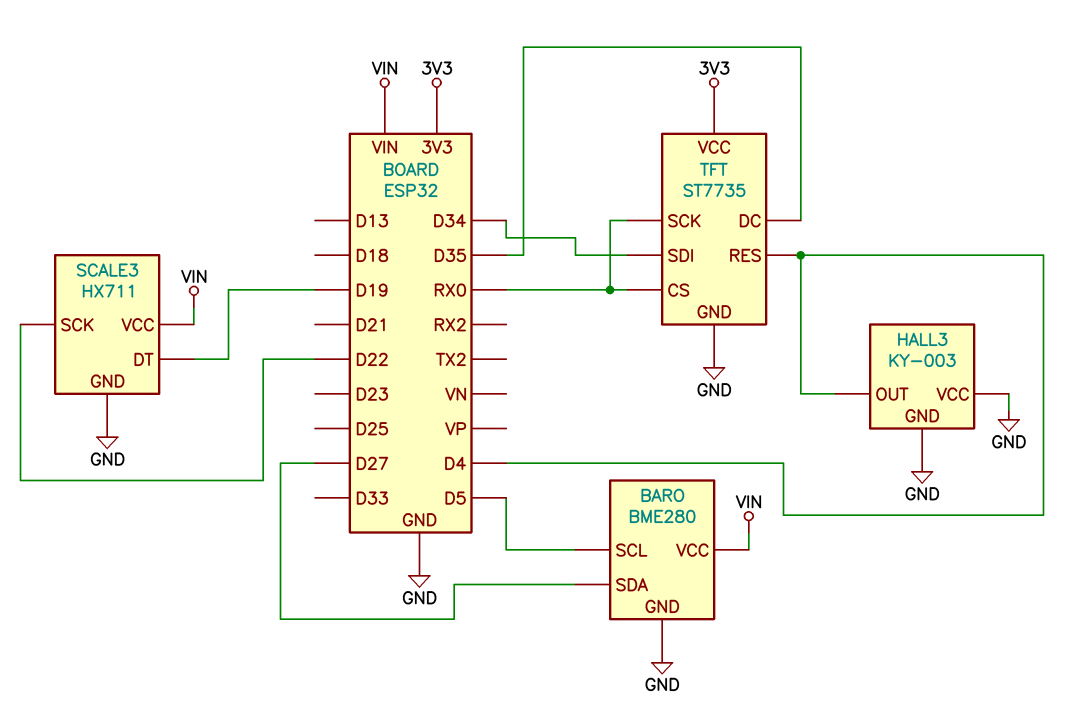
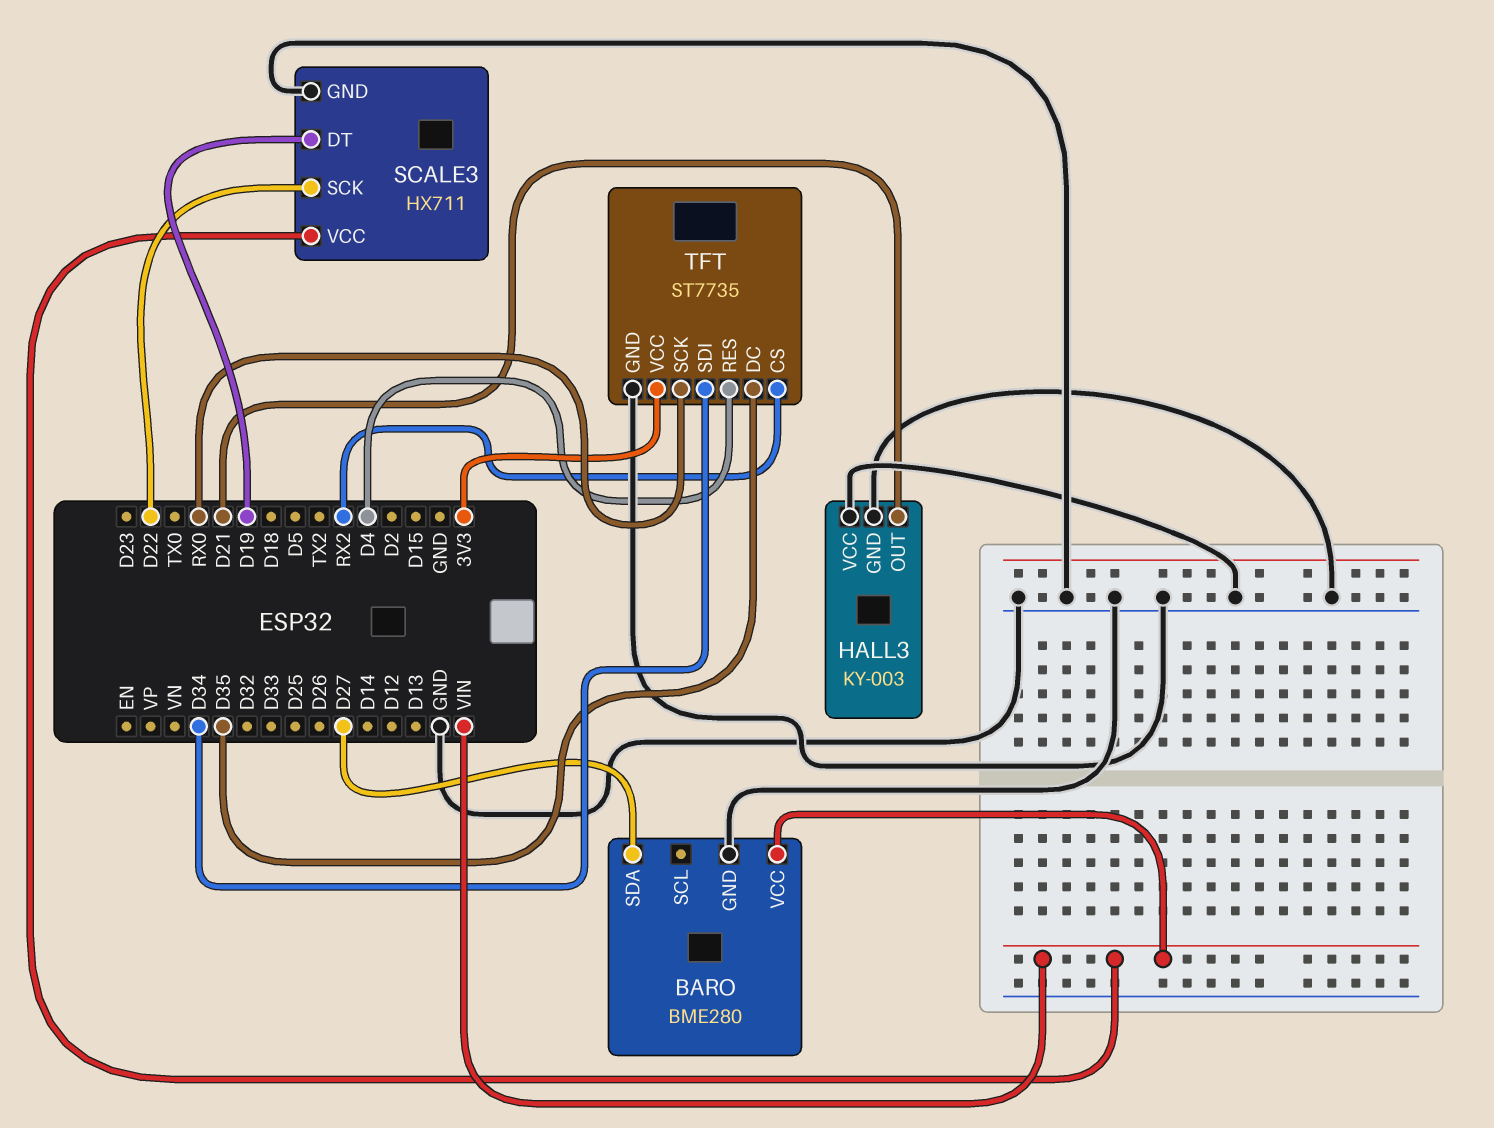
BARO pin SCL: D5 -> none
HALL3 pin OUT: D4 -> D21
TFT pin CS: RX0 -> RX2

